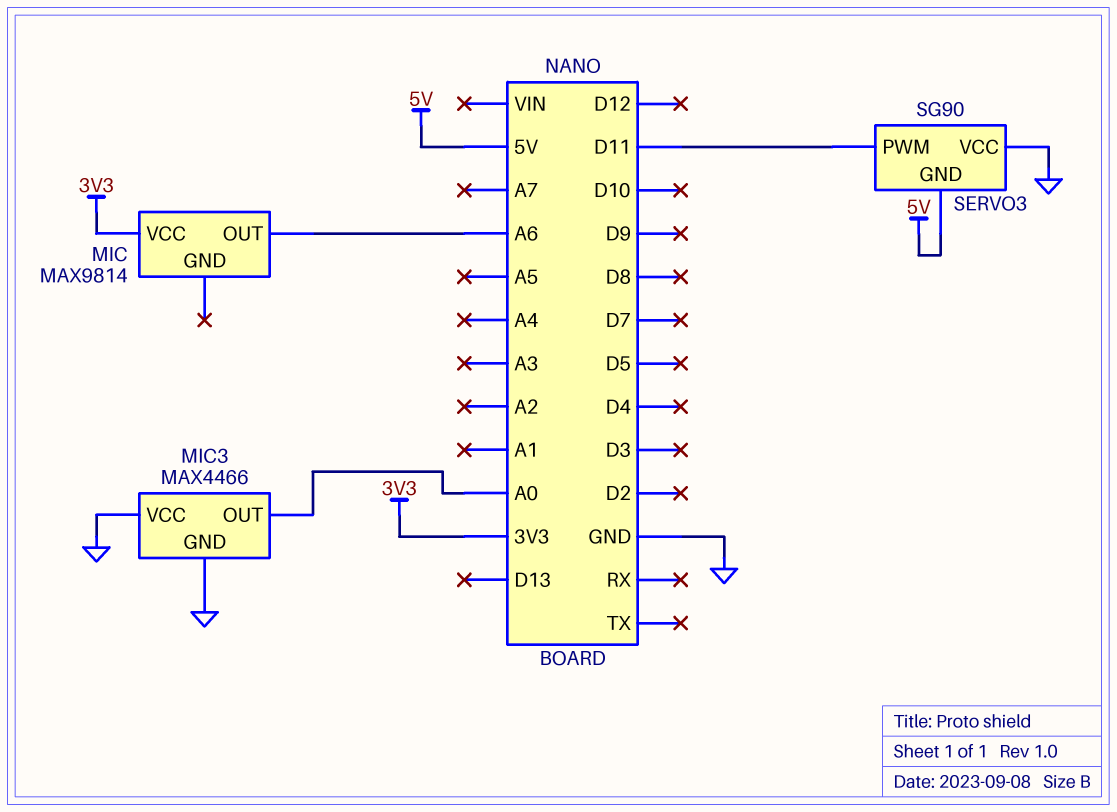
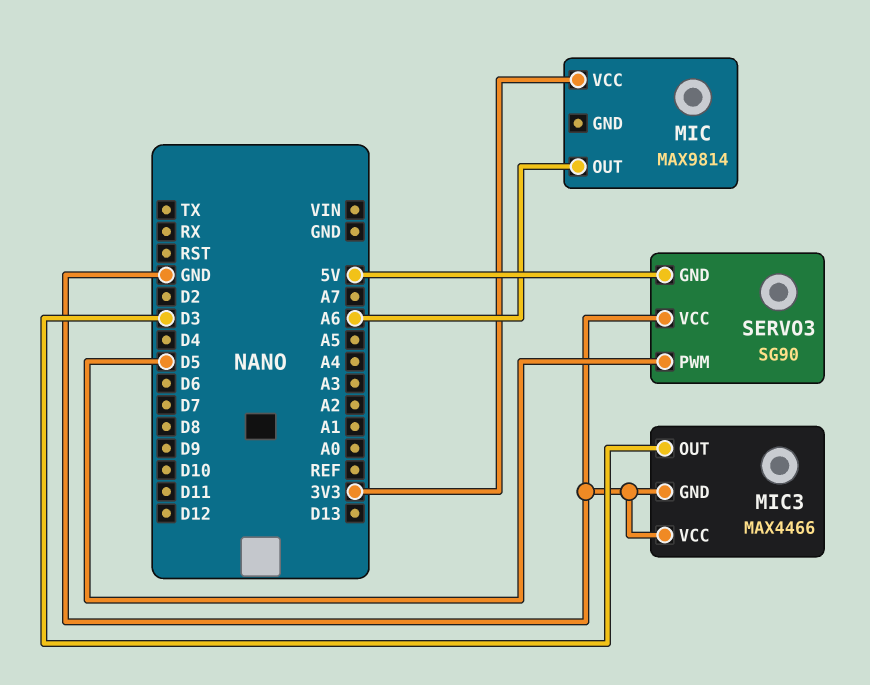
MIC3 pin OUT: A0 -> D3
SERVO3 pin PWM: D11 -> D5

